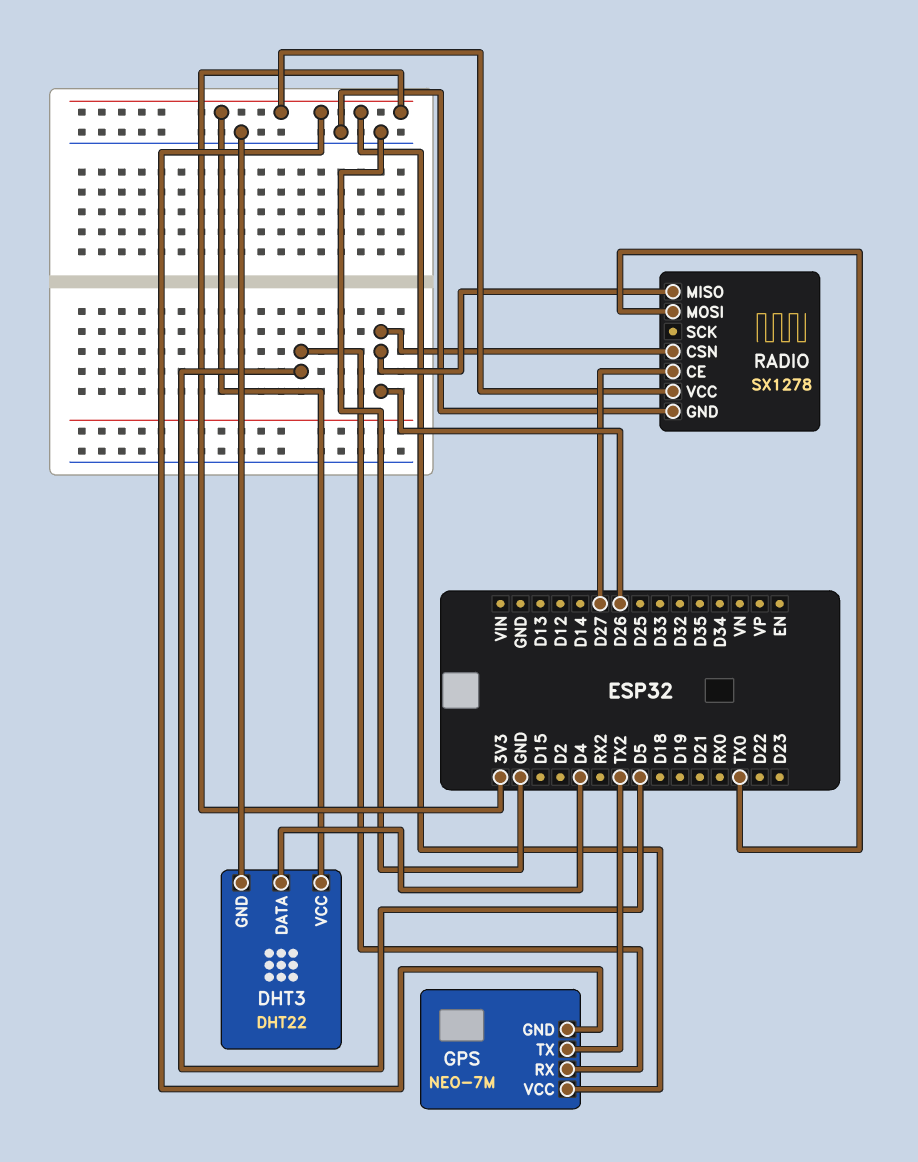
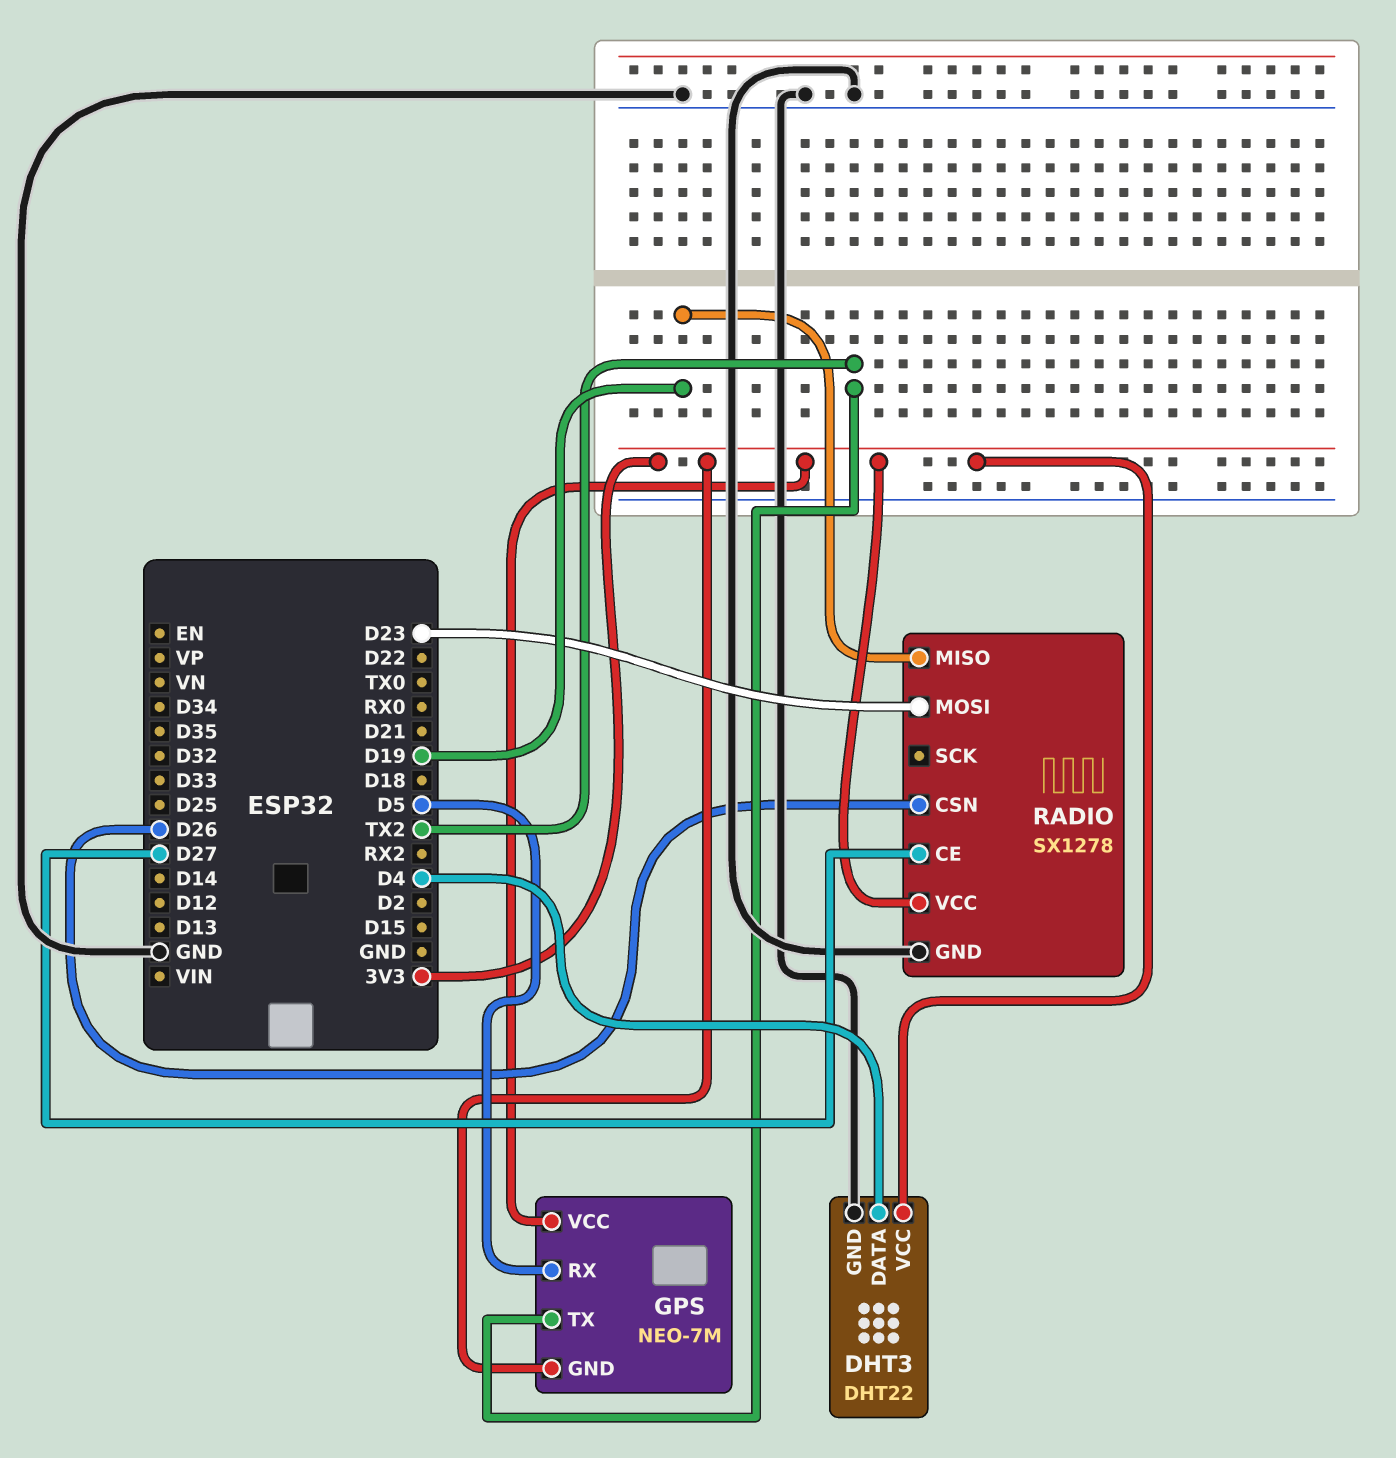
RADIO pin MISO: D26 -> D19
RADIO pin MOSI: TX0 -> D23

